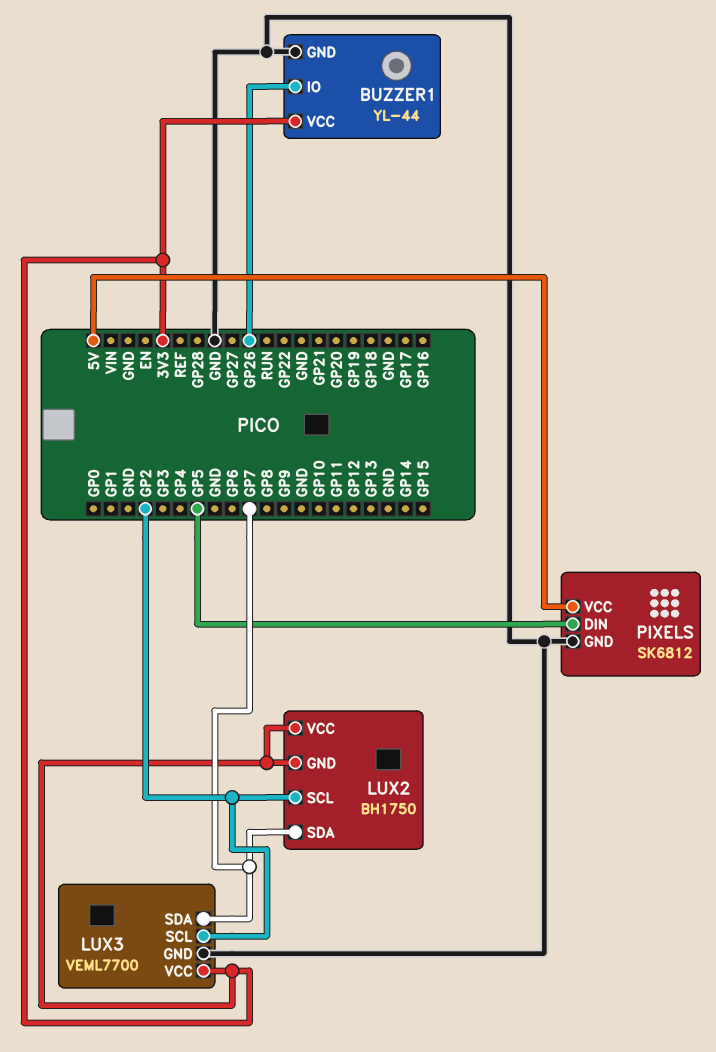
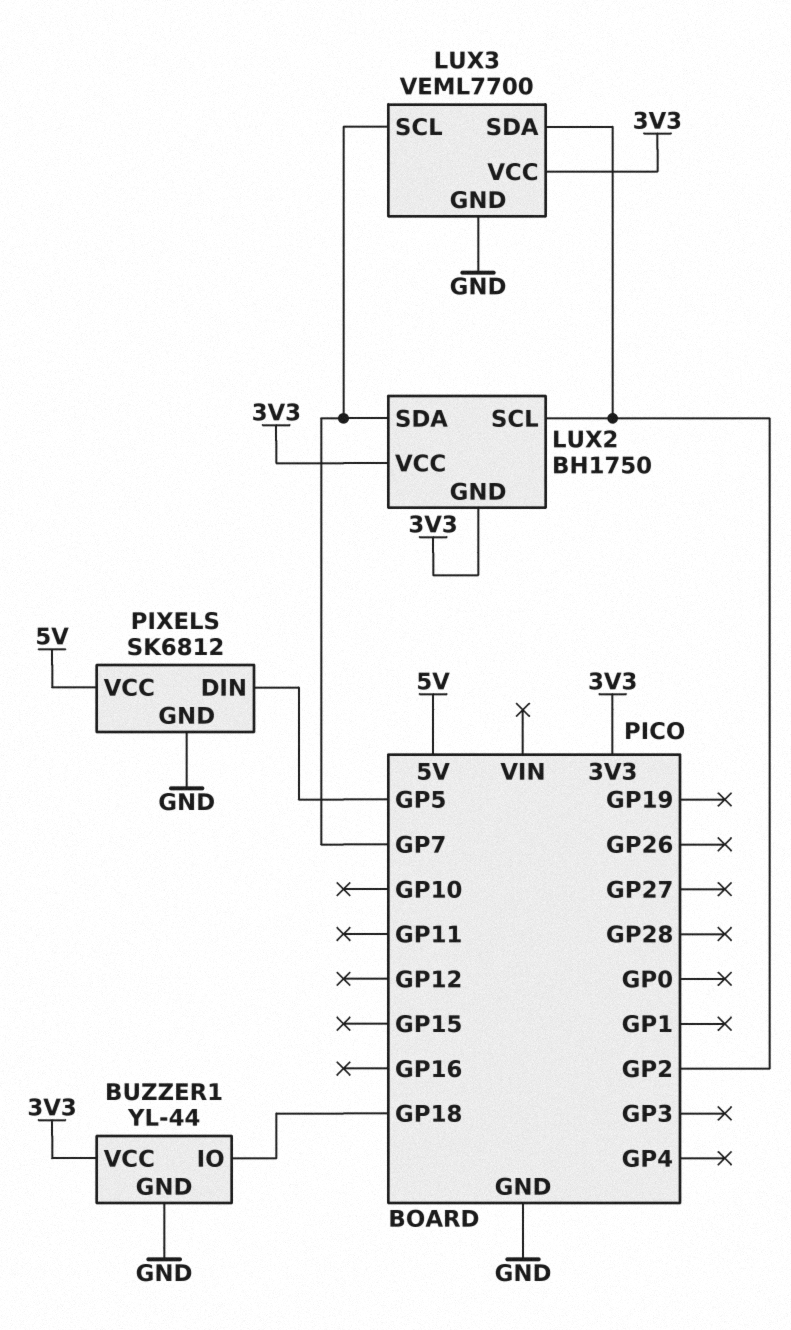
BUZZER1 pin IO: GP26 -> GP18
LUX3 pin SCL: GP2 -> GP7
LUX3 pin SDA: GP7 -> GP2

